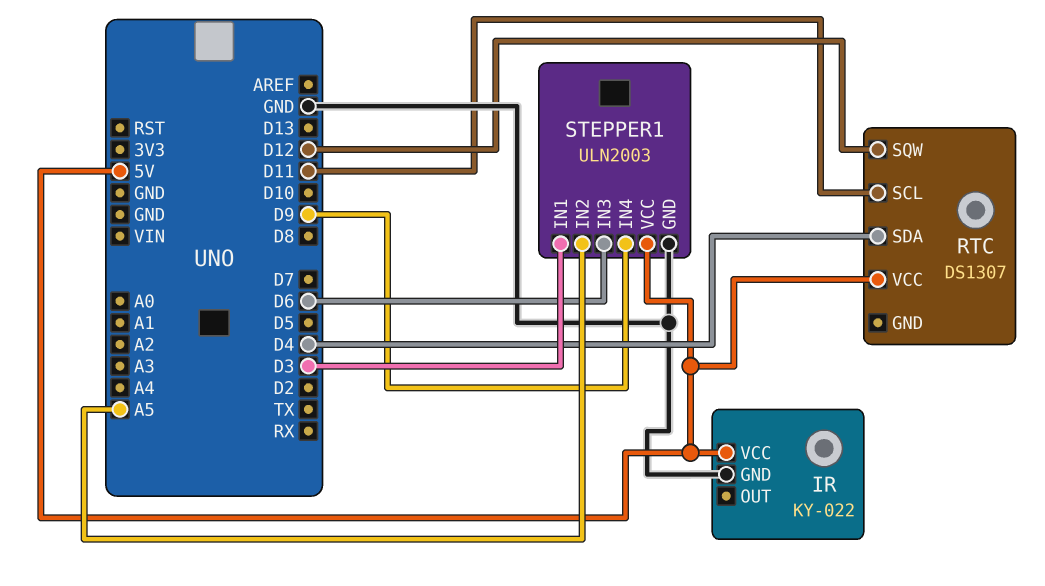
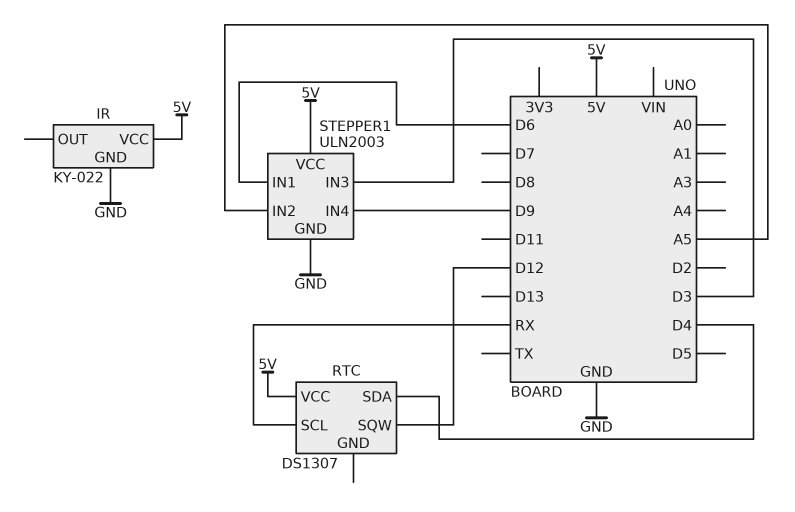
RTC pin SCL: D11 -> RX
STEPPER1 pin IN1: D3 -> D6
STEPPER1 pin IN3: D6 -> D3

